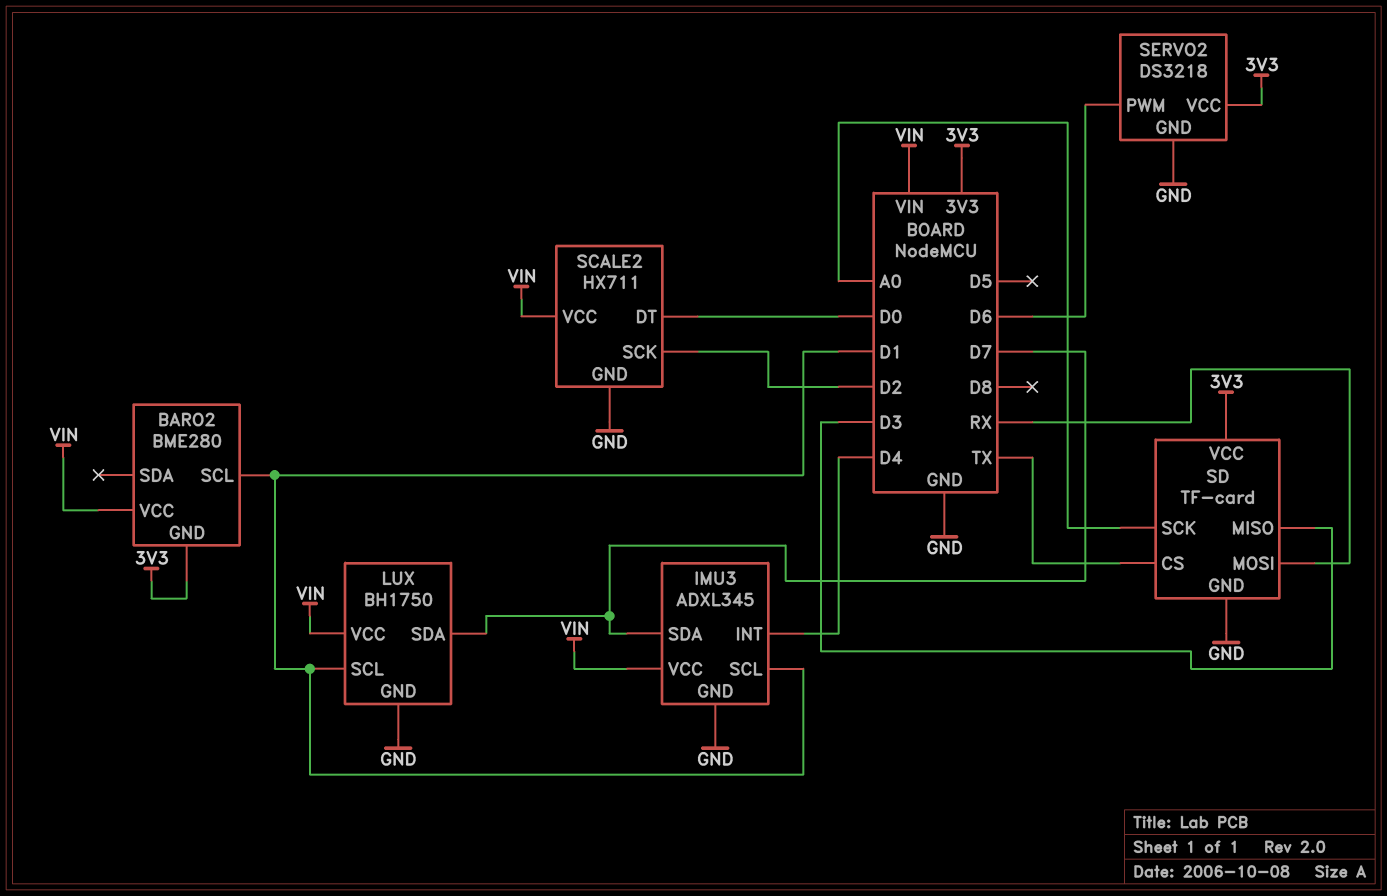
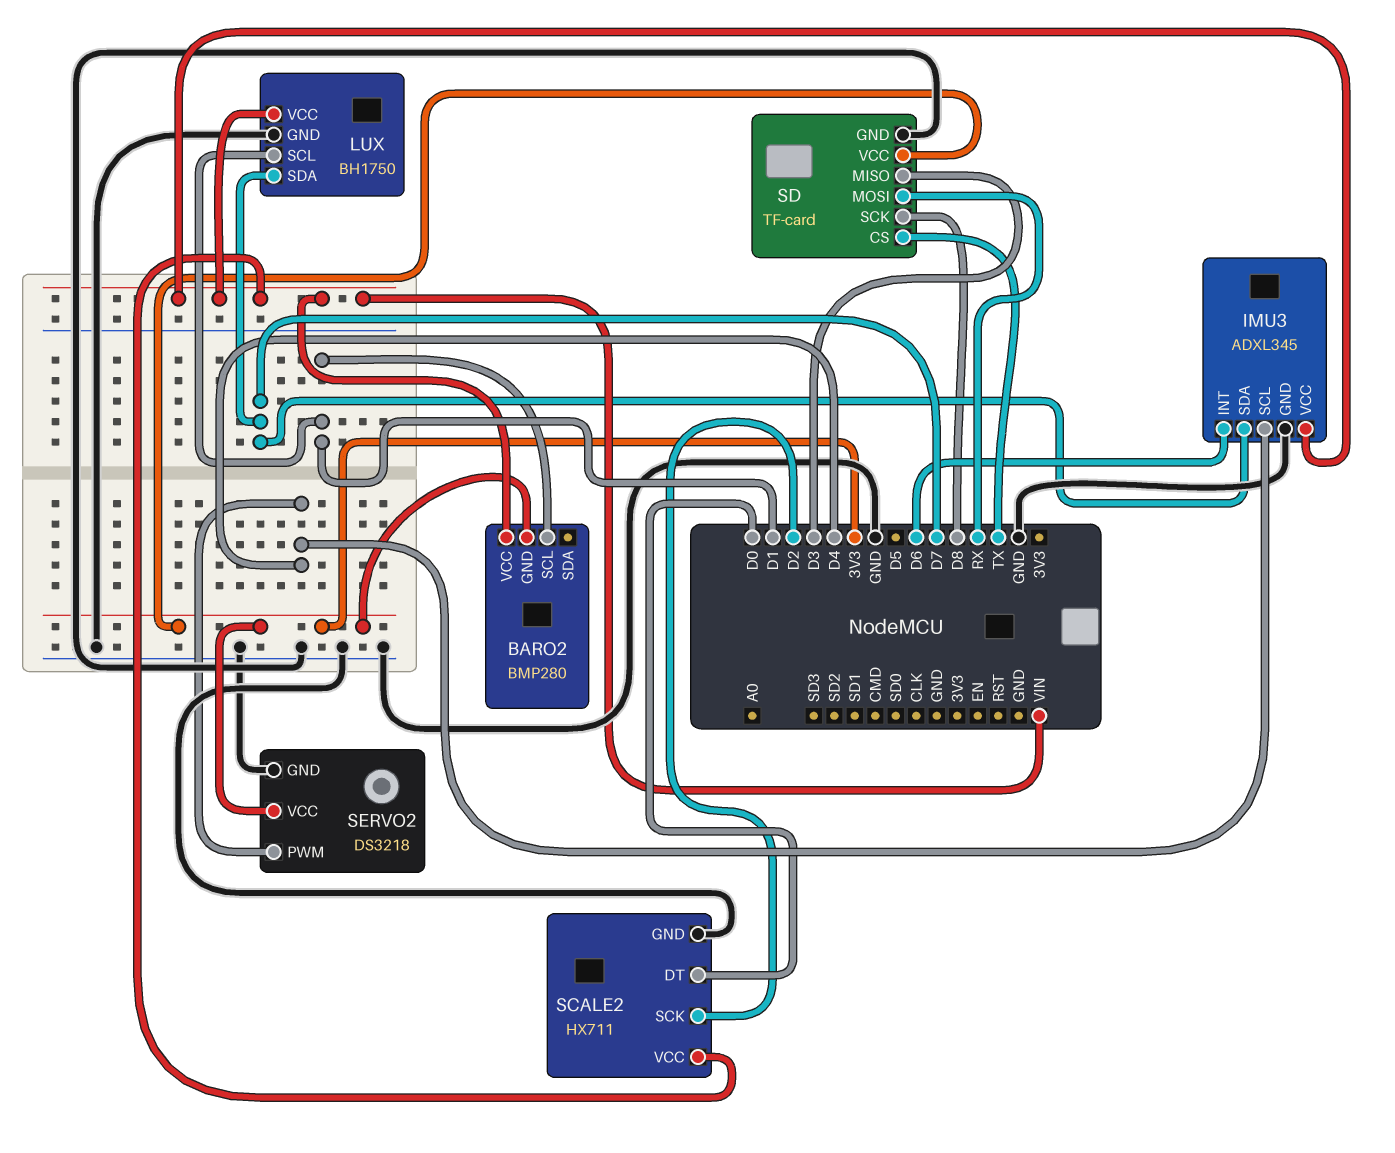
BARO2: BME280 -> BMP280
IMU3 pin INT: D4 -> D6
IMU3 pin SCL: D1 -> D4
SD pin SCK: A0 -> D8
SERVO2 pin PWM: D6 -> D4

